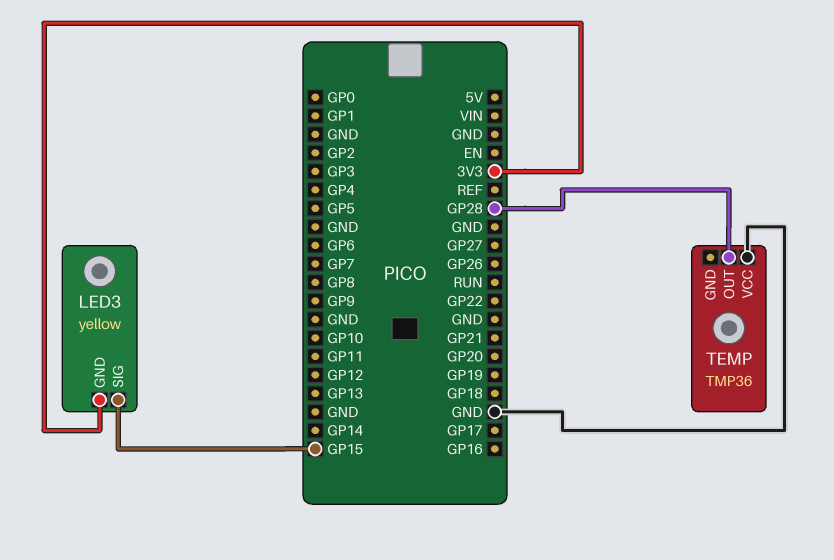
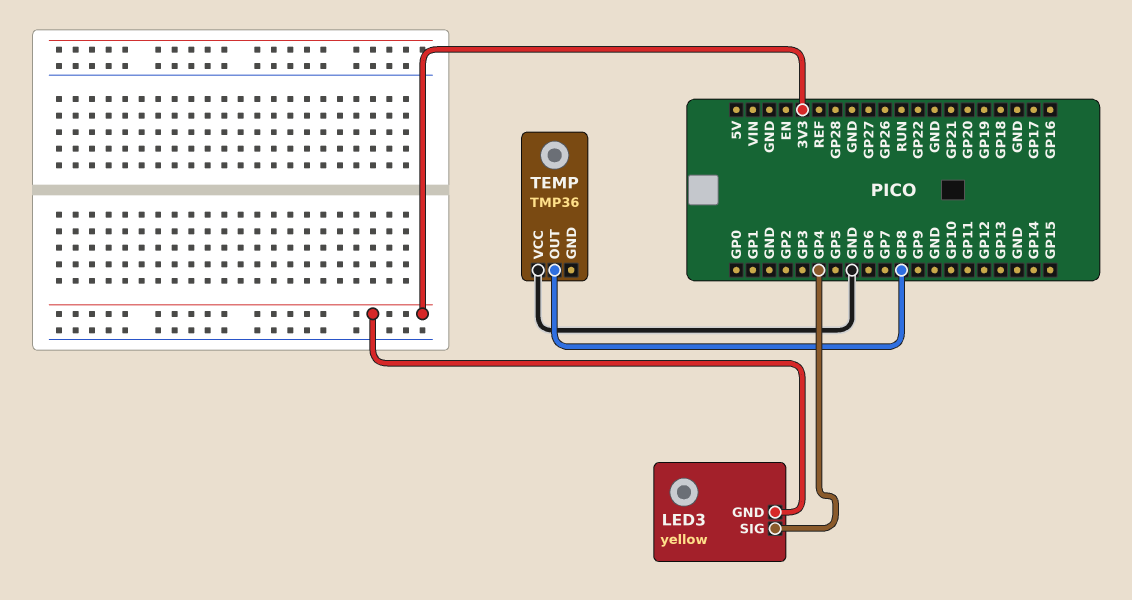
LED3 pin SIG: GP15 -> GP4
TEMP pin OUT: GP28 -> GP8

